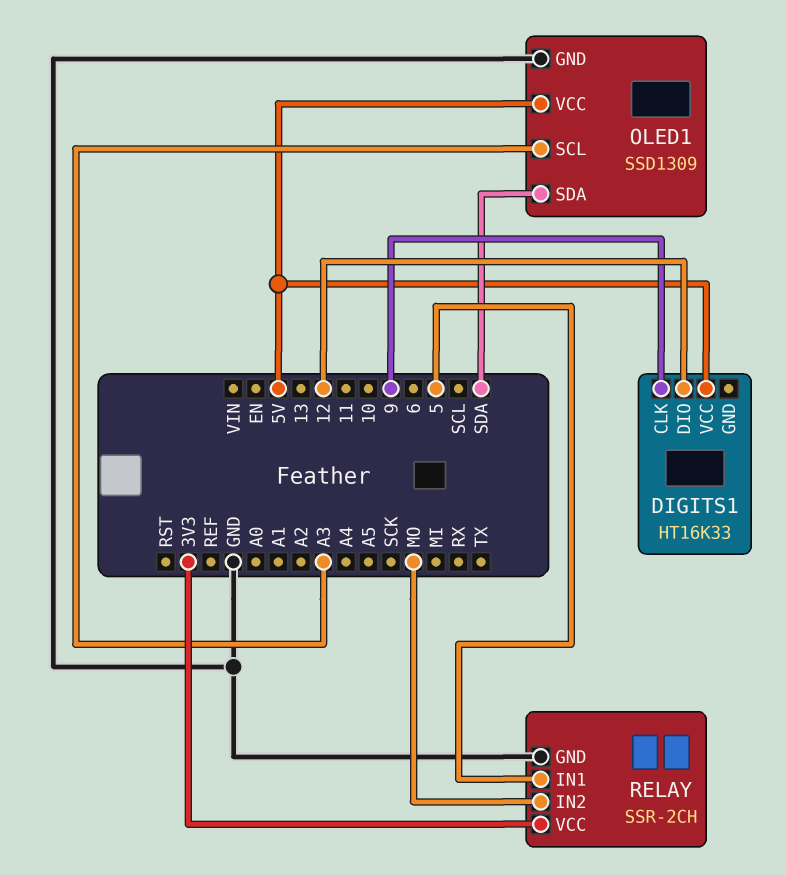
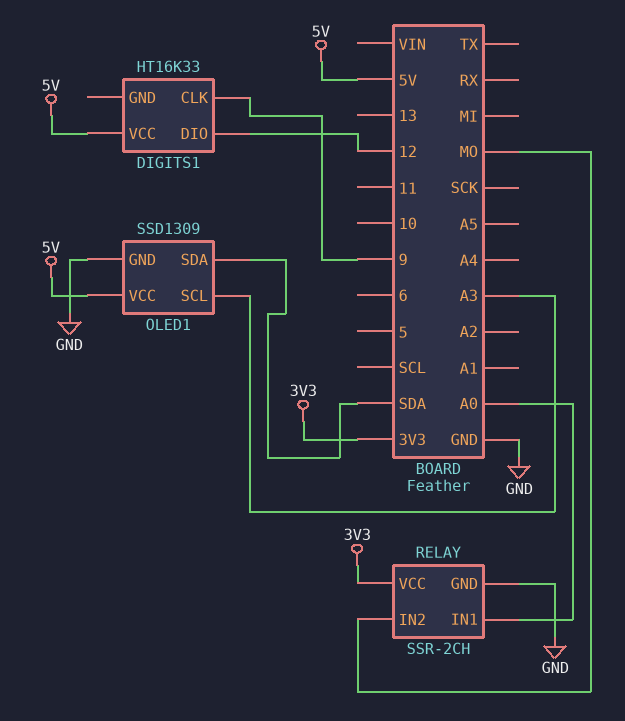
RELAY pin IN1: 5 -> A0

